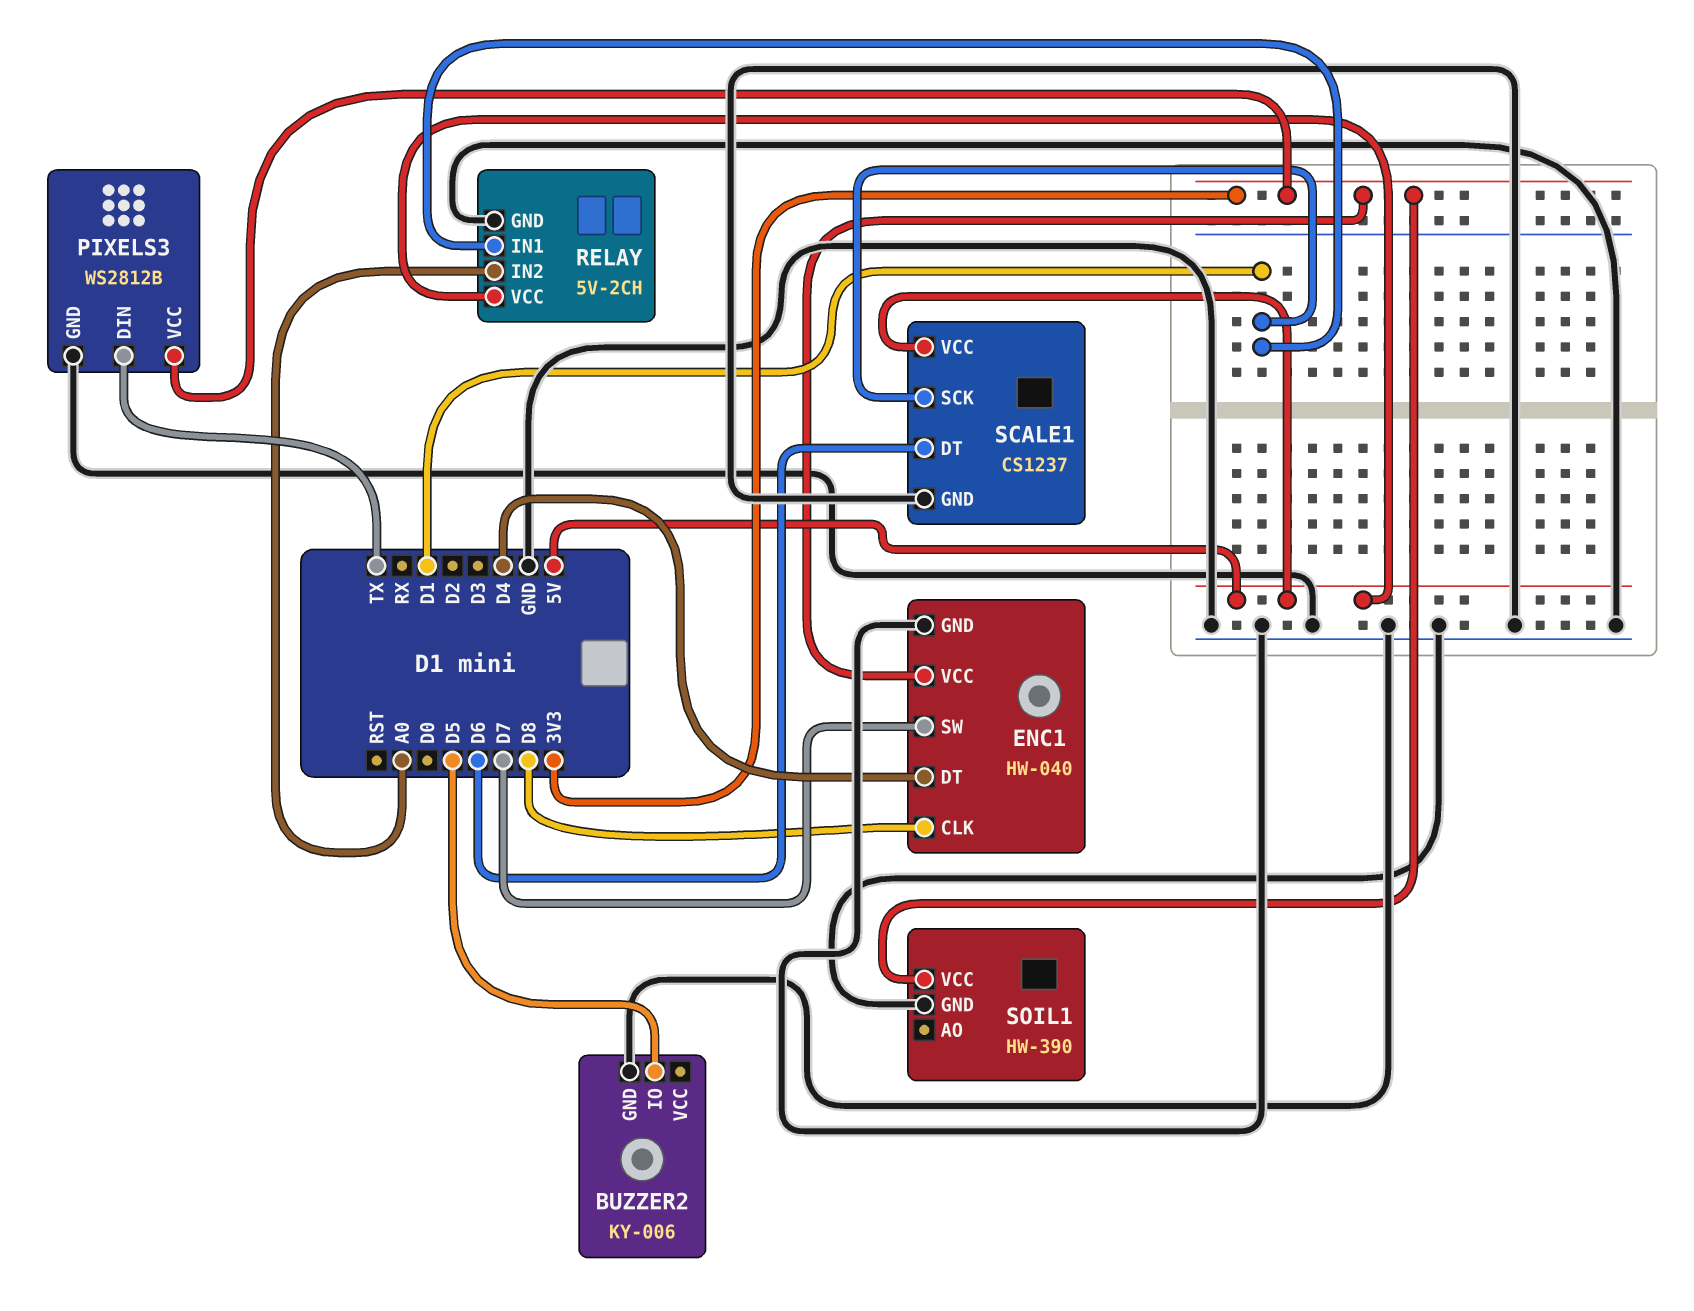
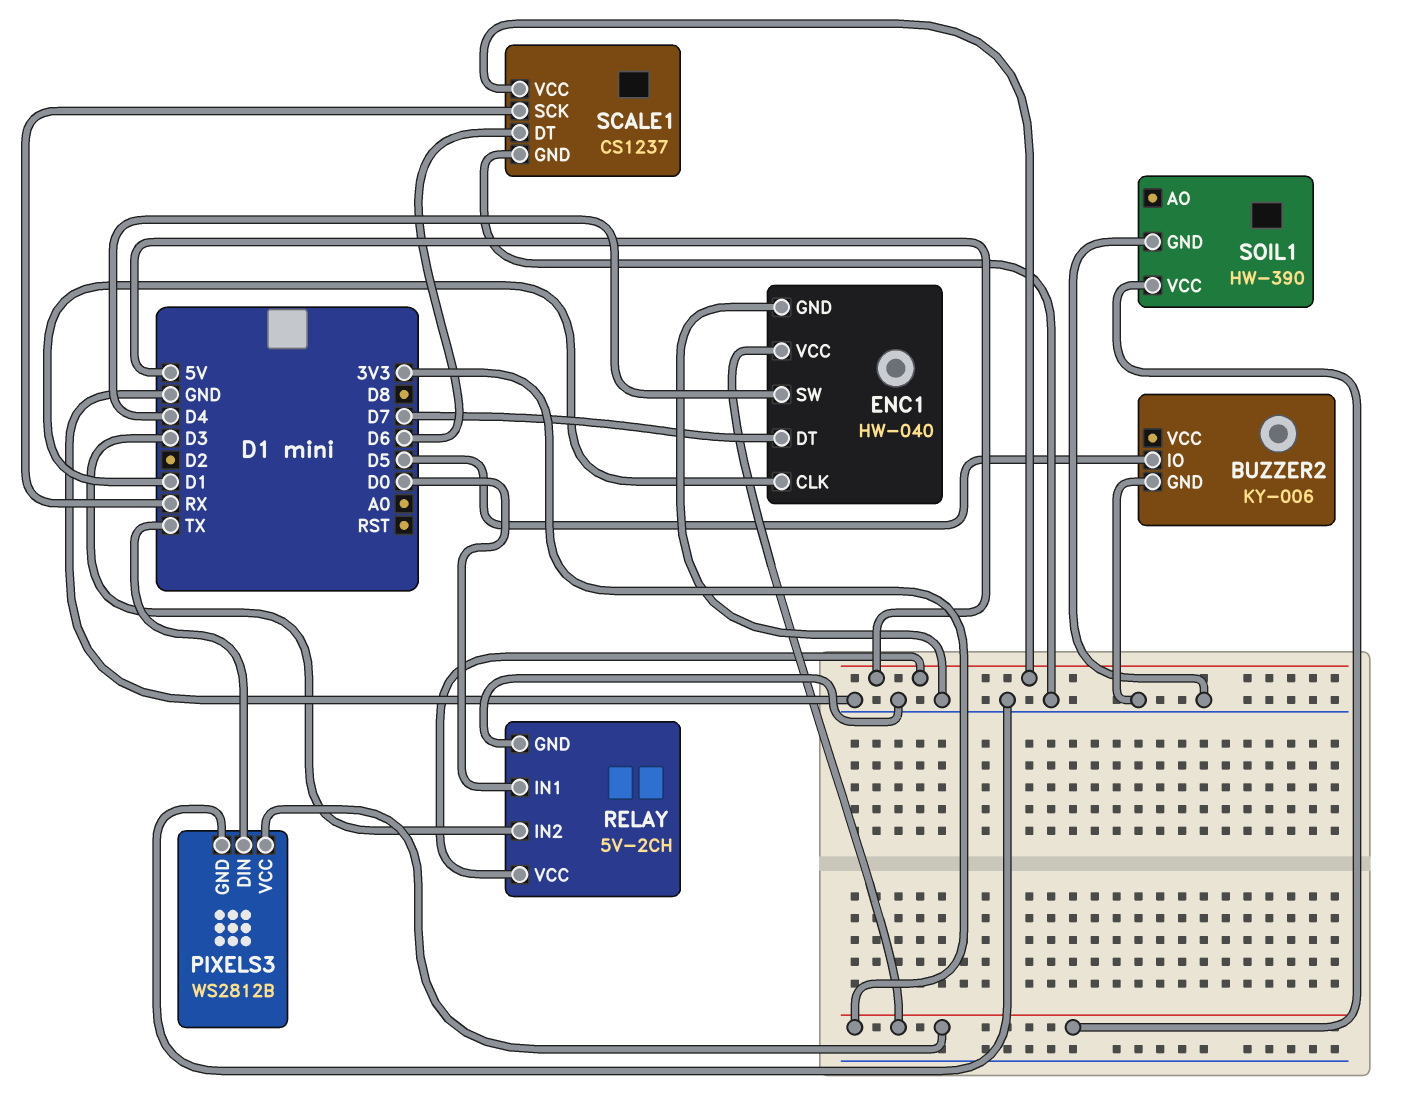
ENC1 pin CLK: D8 -> D1
ENC1 pin DT: D4 -> D7
ENC1 pin SW: D7 -> D4
RELAY pin IN1: D1 -> D0
RELAY pin IN2: A0 -> D3
SCALE1 pin SCK: D1 -> RX

